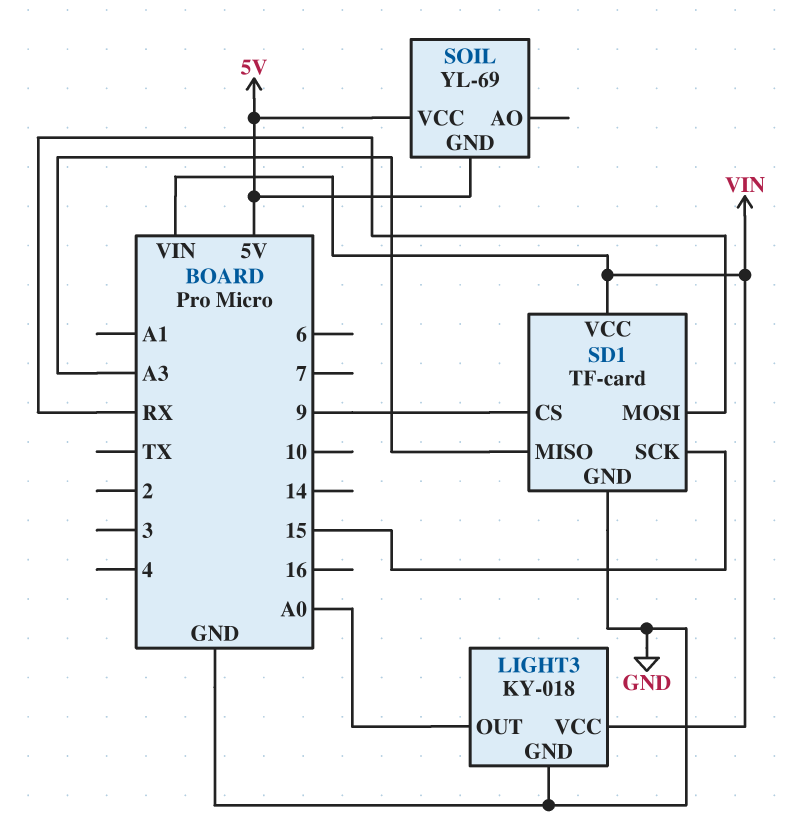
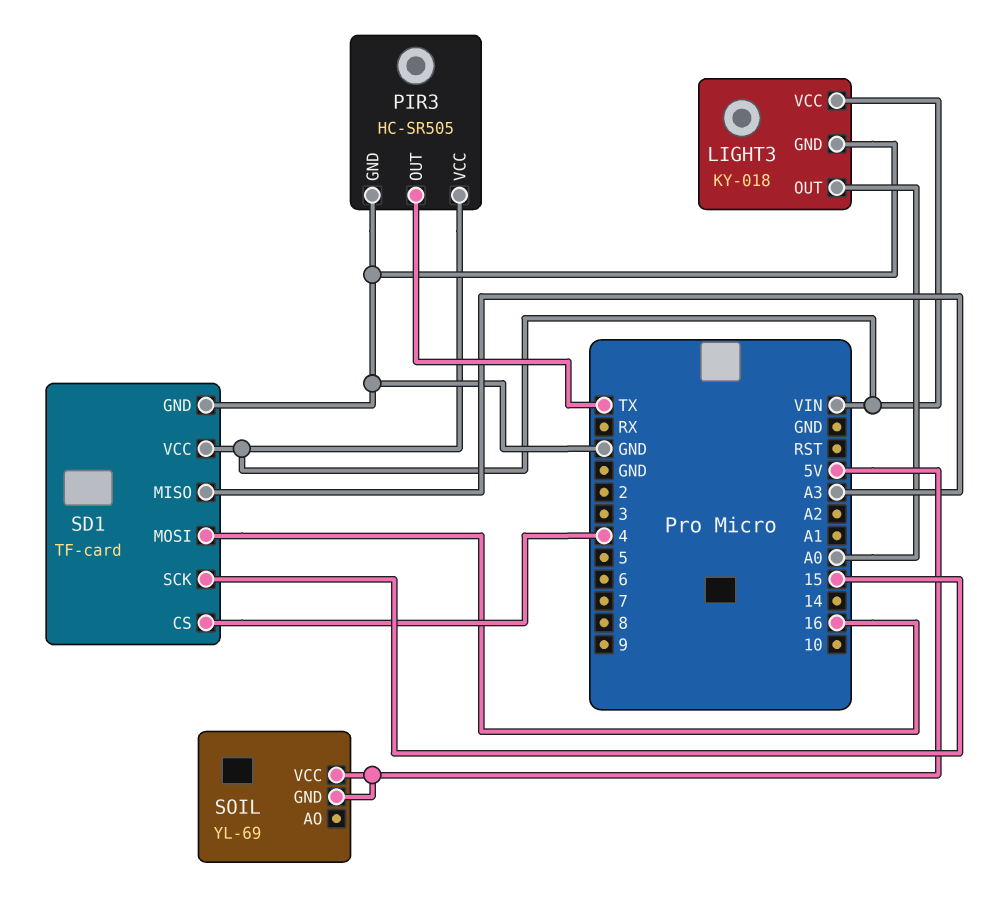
PIR3: none -> HC-SR505
PIR3 pin GND: none -> GND
PIR3 pin OUT: none -> TX
PIR3 pin VCC: none -> VIN
SD1 pin CS: 9 -> 4
SD1 pin MOSI: RX -> 16

